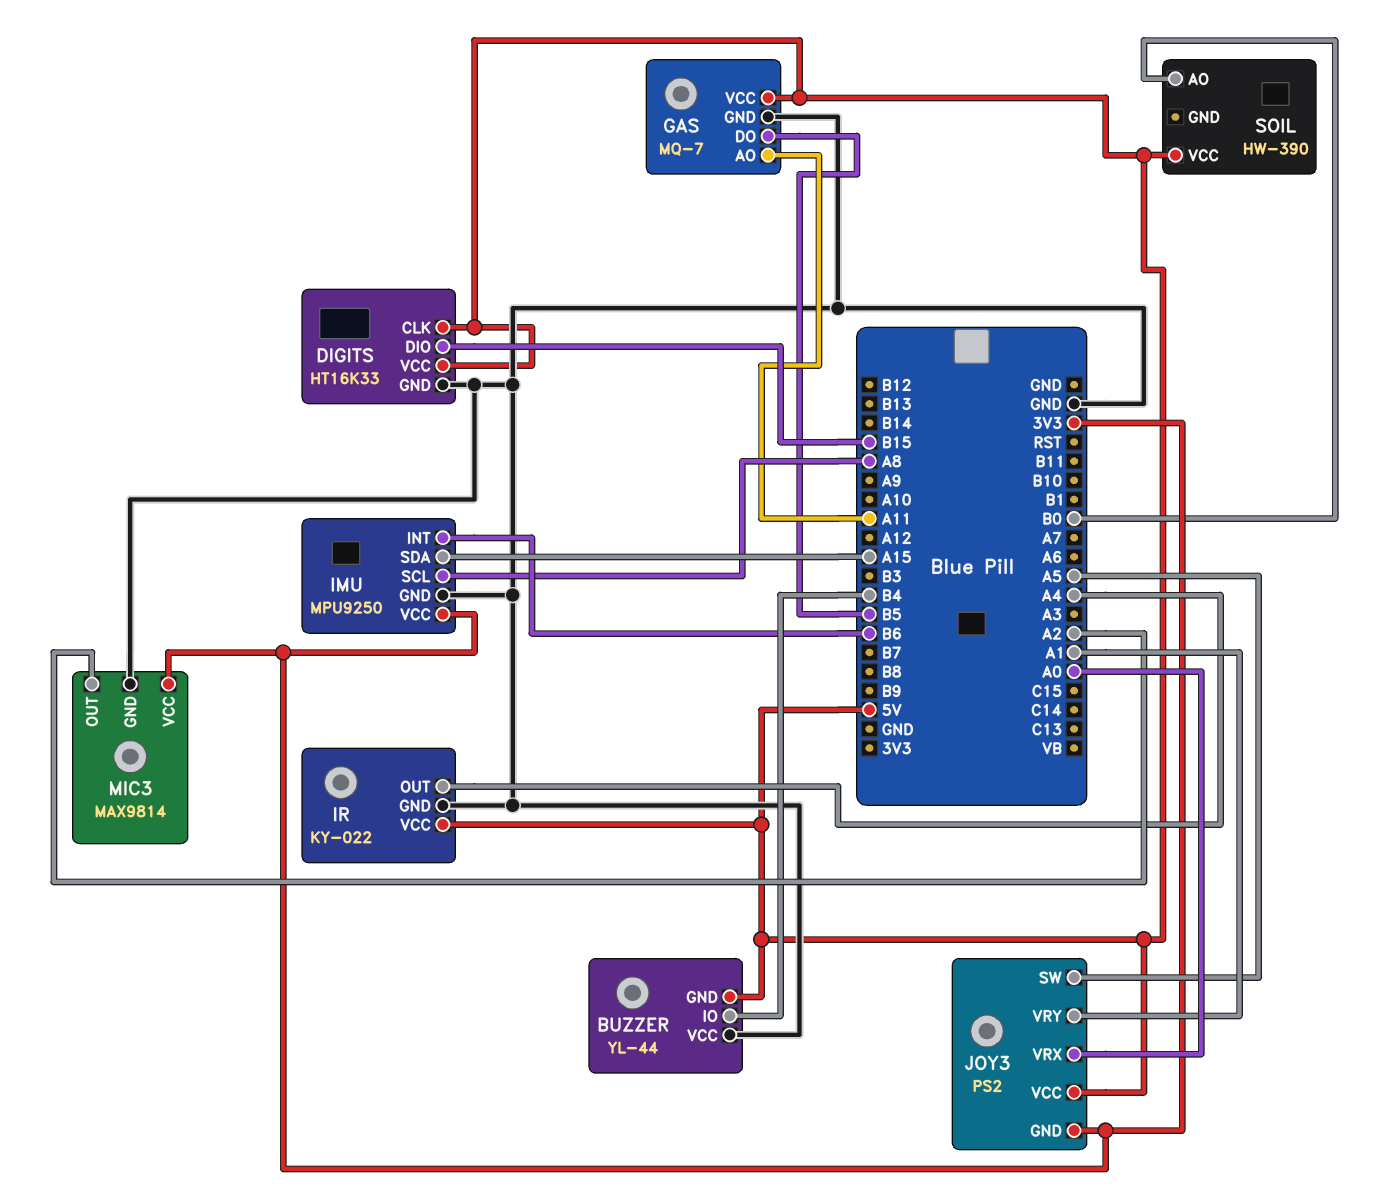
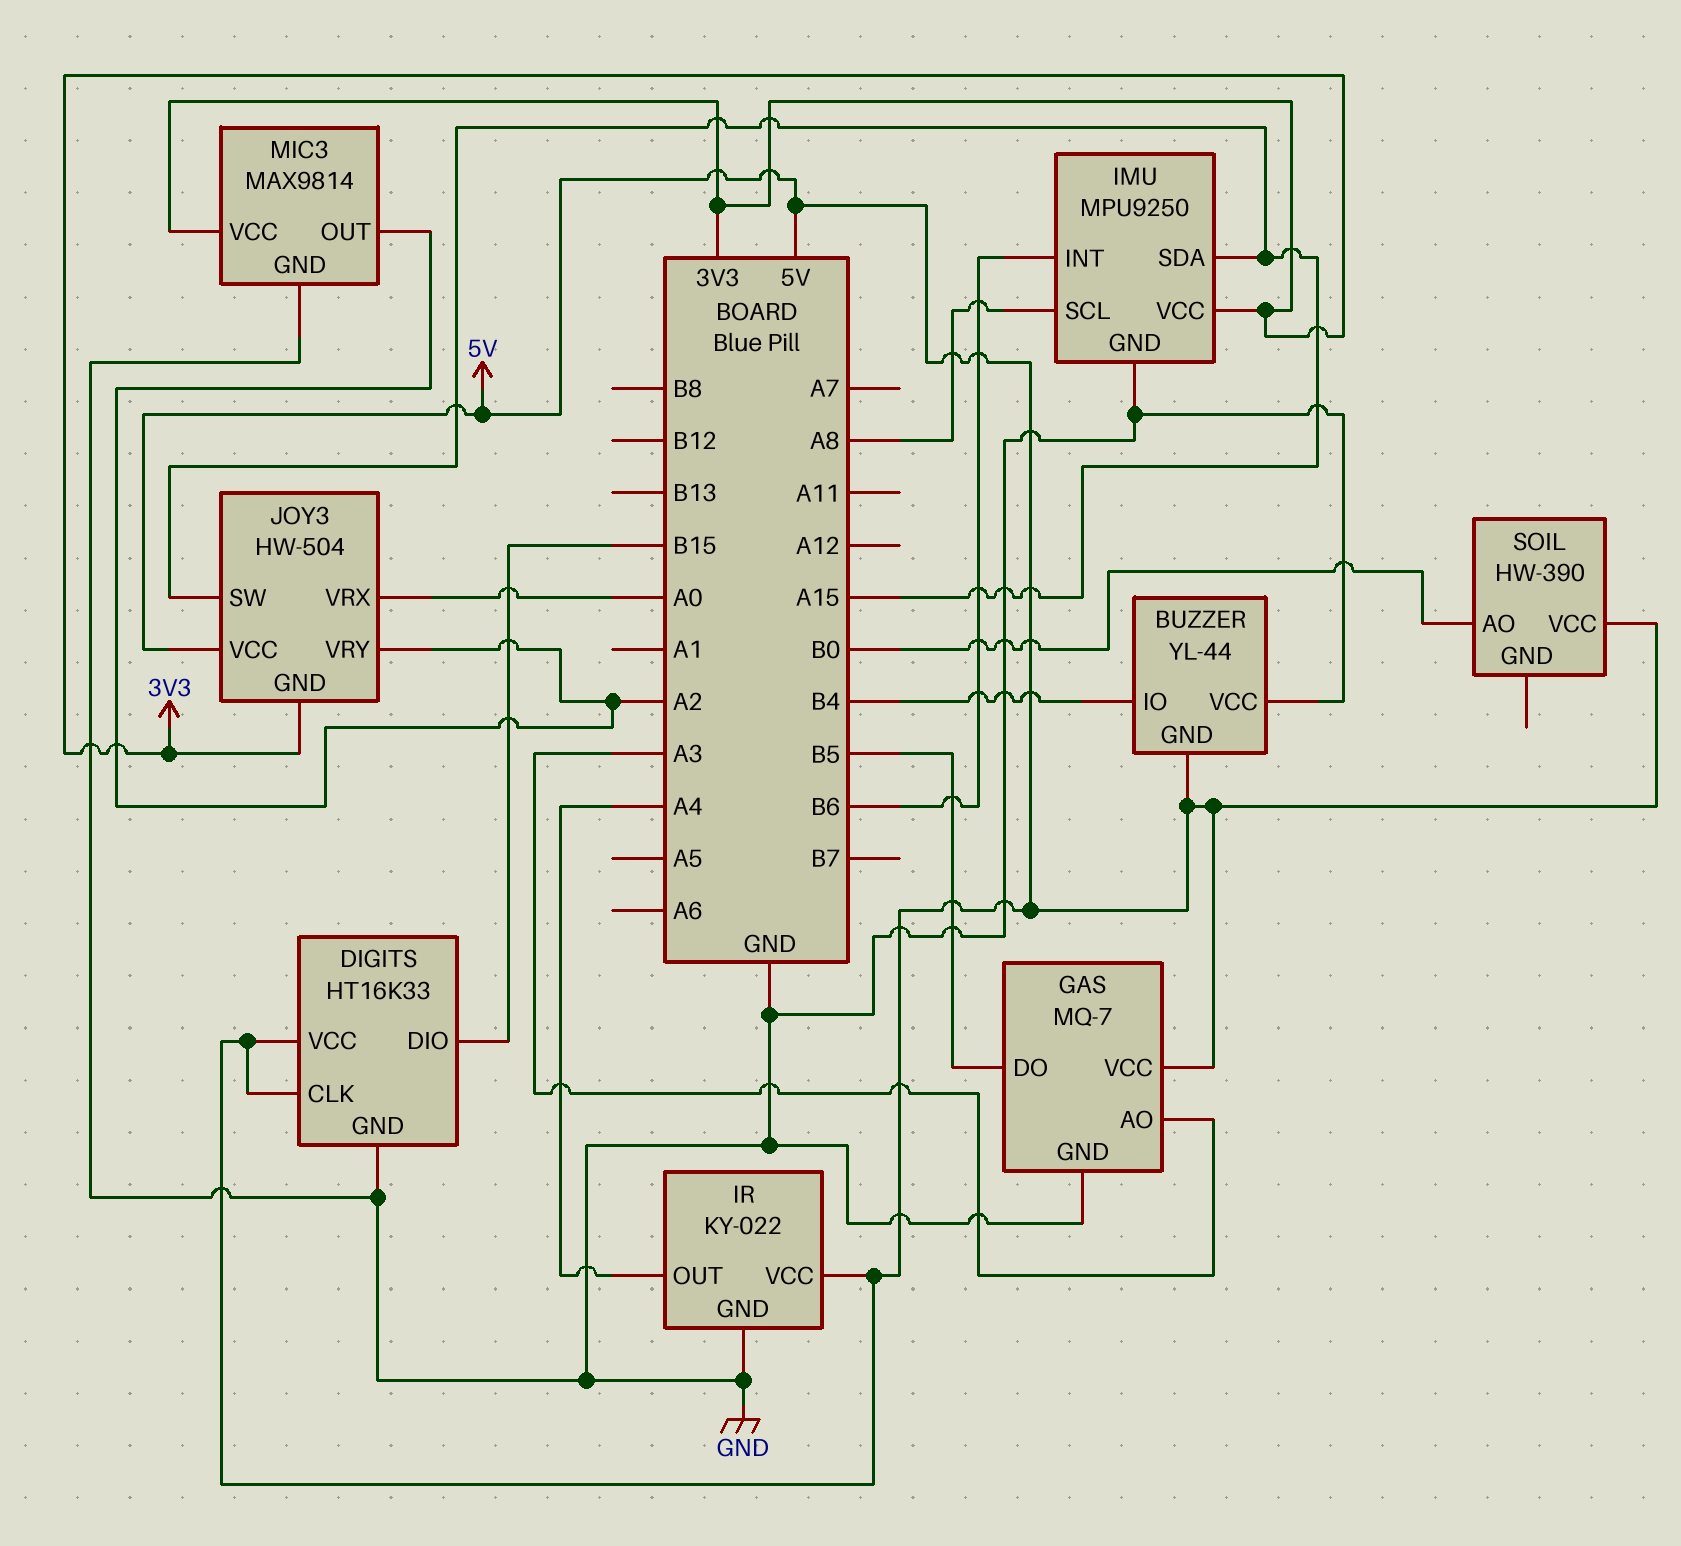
GAS pin AO: A11 -> A3
JOY3: PS2 -> HW-504
JOY3 pin SW: A5 -> A15
JOY3 pin VRY: A1 -> A2

